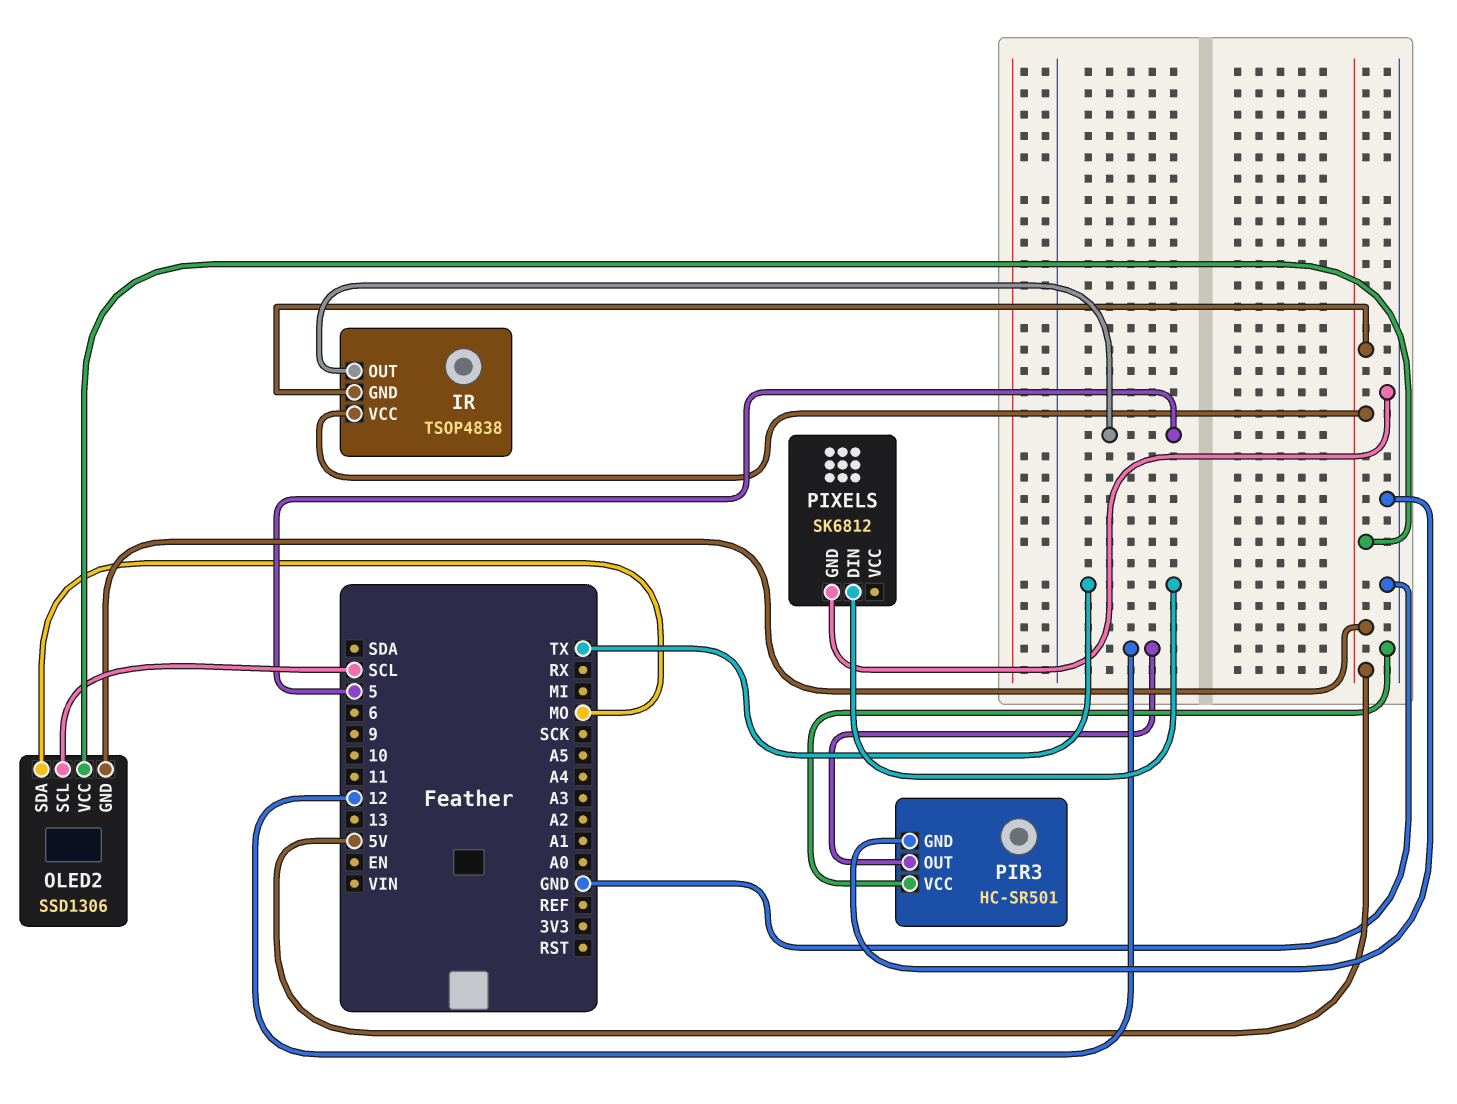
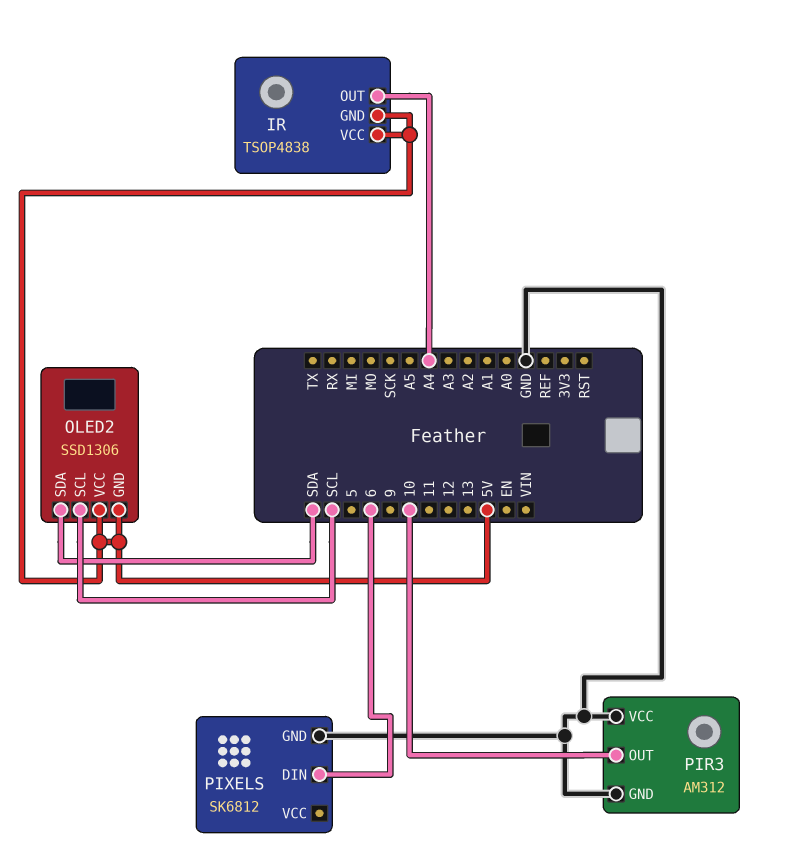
IR pin OUT: 5 -> A4
OLED2 pin SDA: MO -> SDA
PIR3: HC-SR501 -> AM312
PIR3 pin OUT: 12 -> 10
PIXELS pin DIN: TX -> 6

